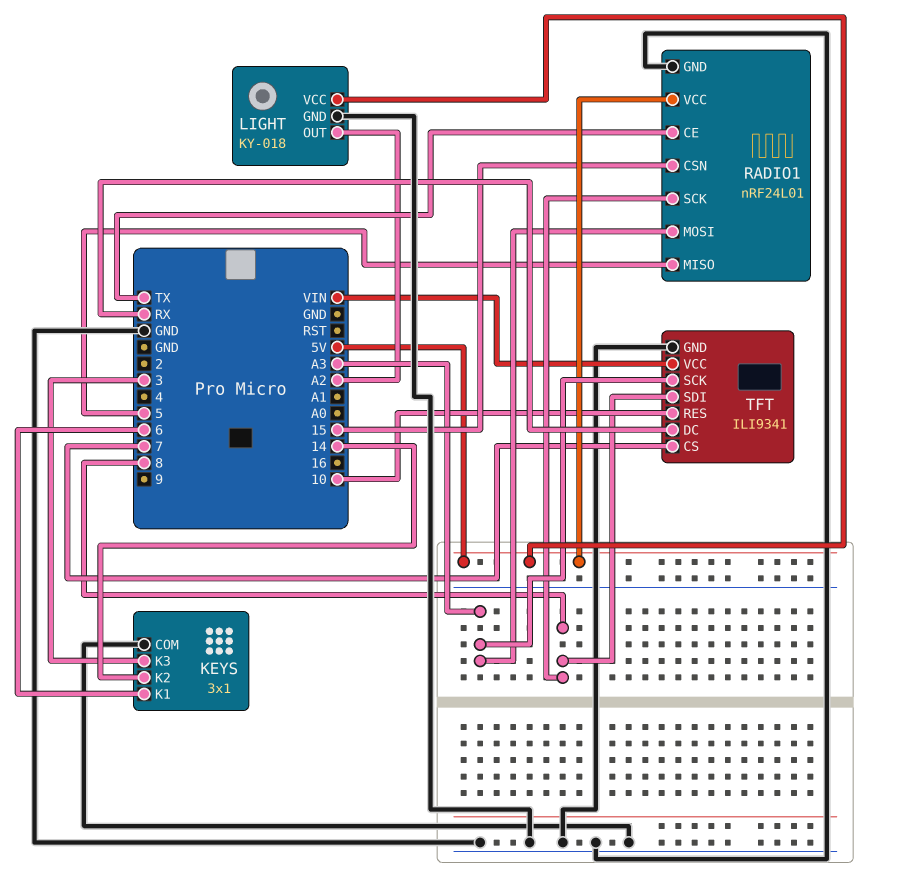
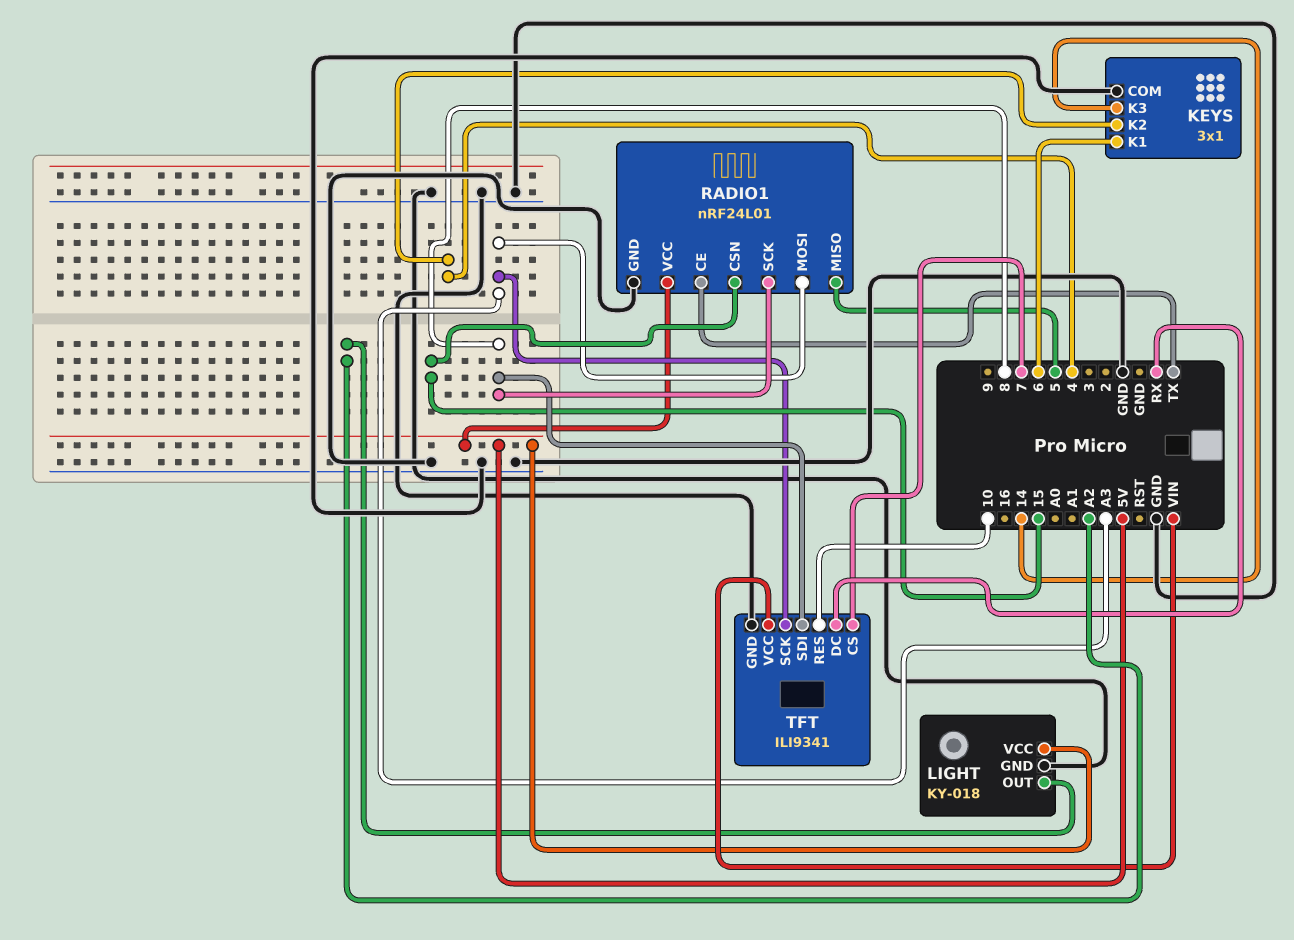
KEYS pin K2: 14 -> 4
KEYS pin K3: 3 -> 14

